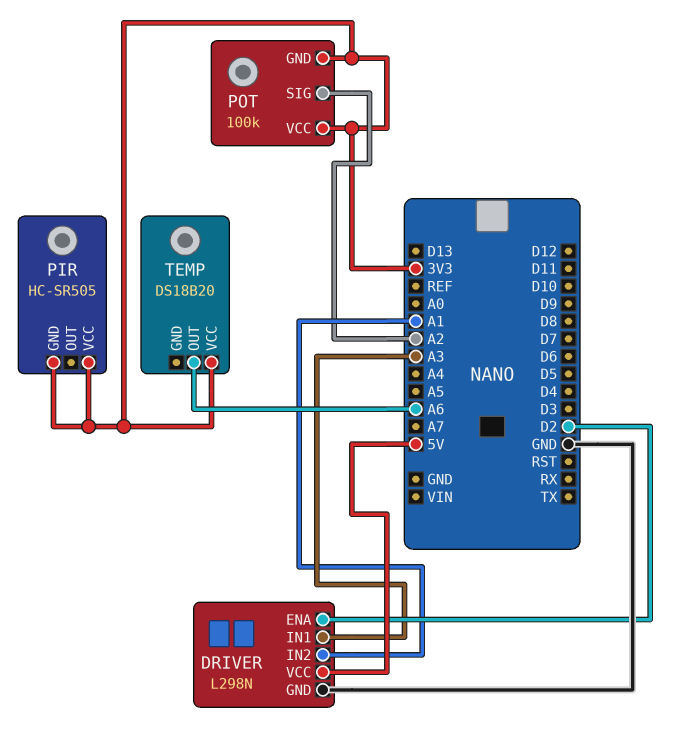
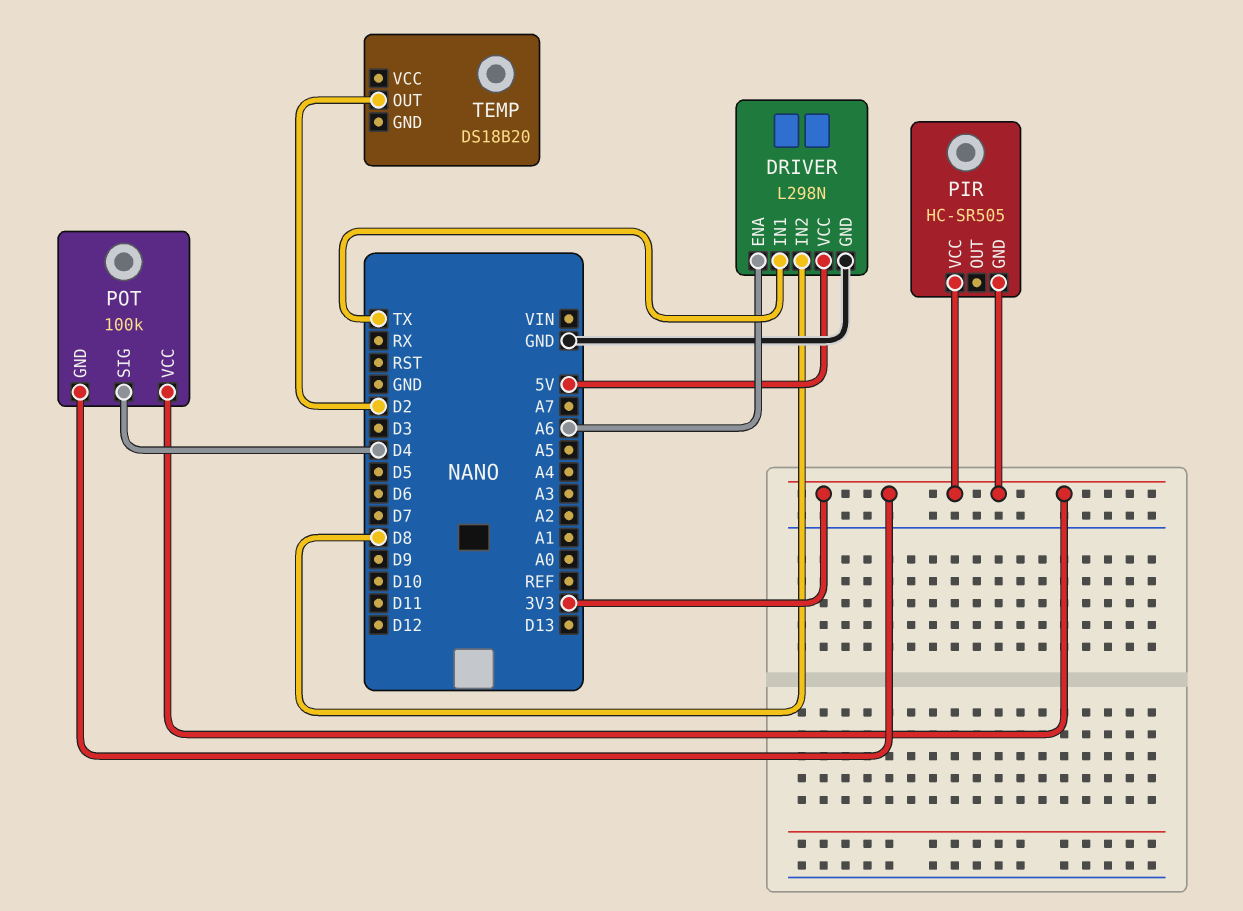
DRIVER pin ENA: D2 -> A6
DRIVER pin IN1: A3 -> TX
DRIVER pin IN2: A1 -> D8
POT pin SIG: A2 -> D4
TEMP pin OUT: A6 -> D2
TEMP pin VCC: 3V3 -> none

